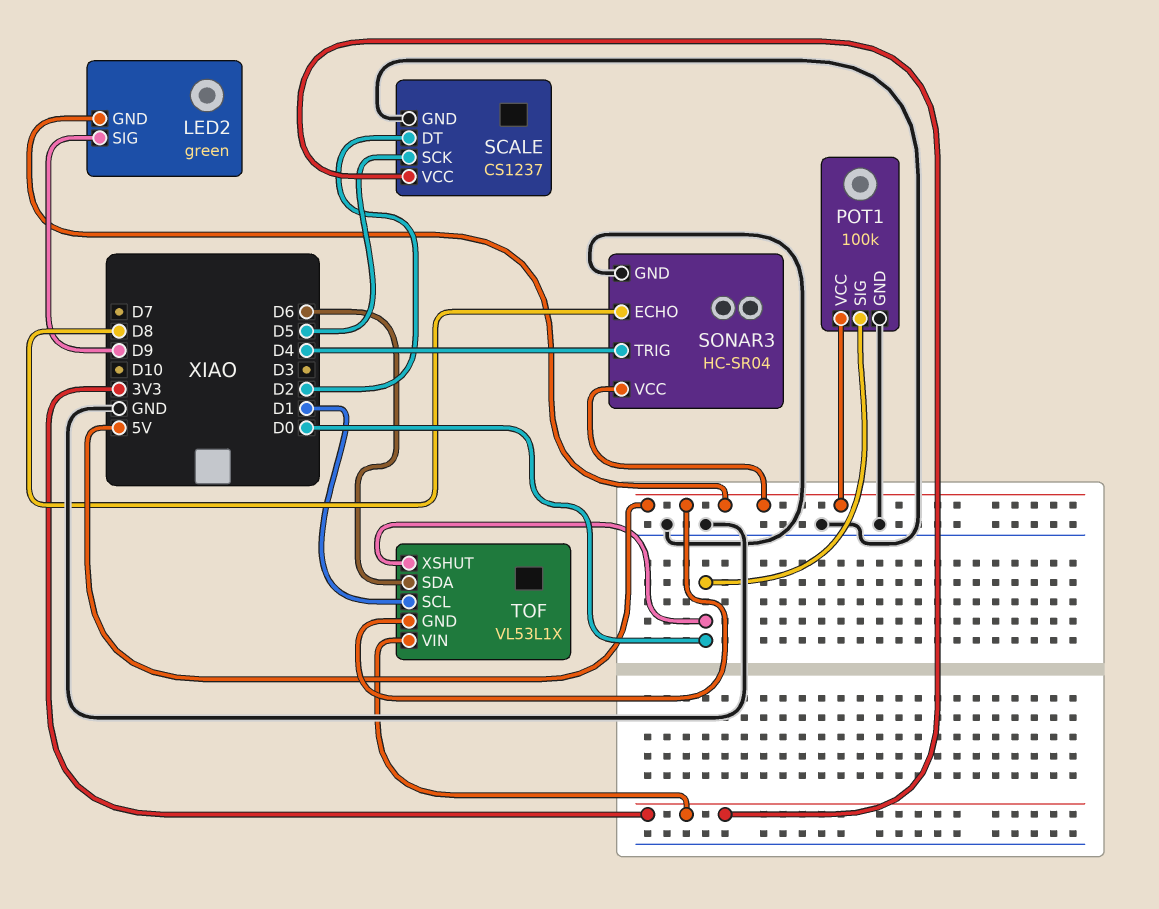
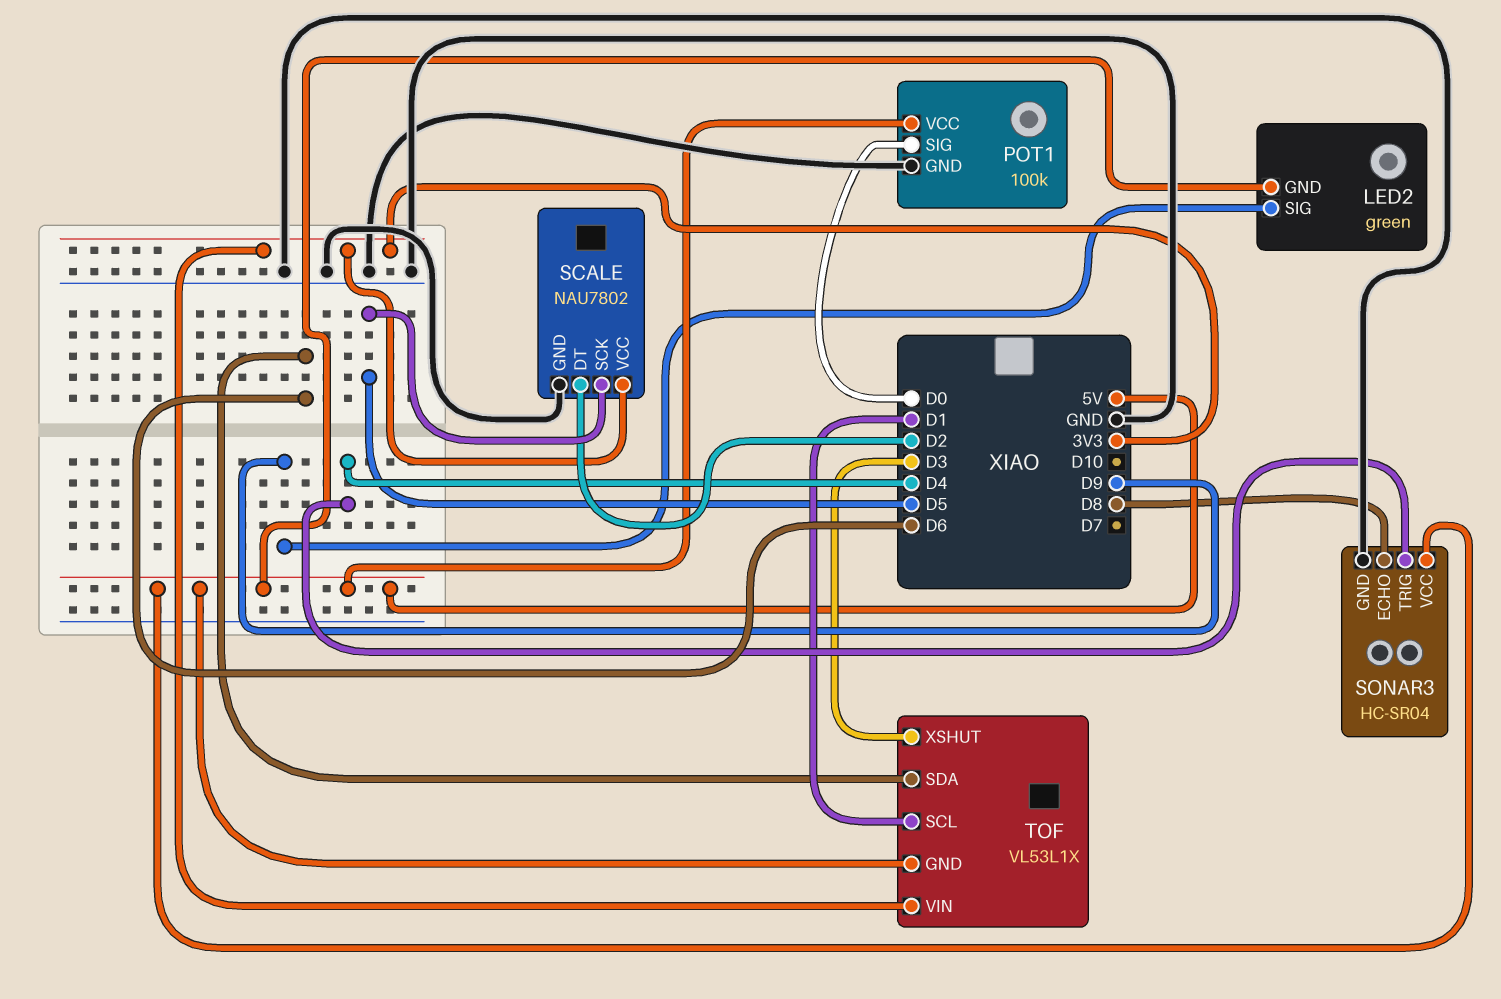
SCALE: CS1237 -> NAU7802
TOF pin XSHUT: D0 -> D3

